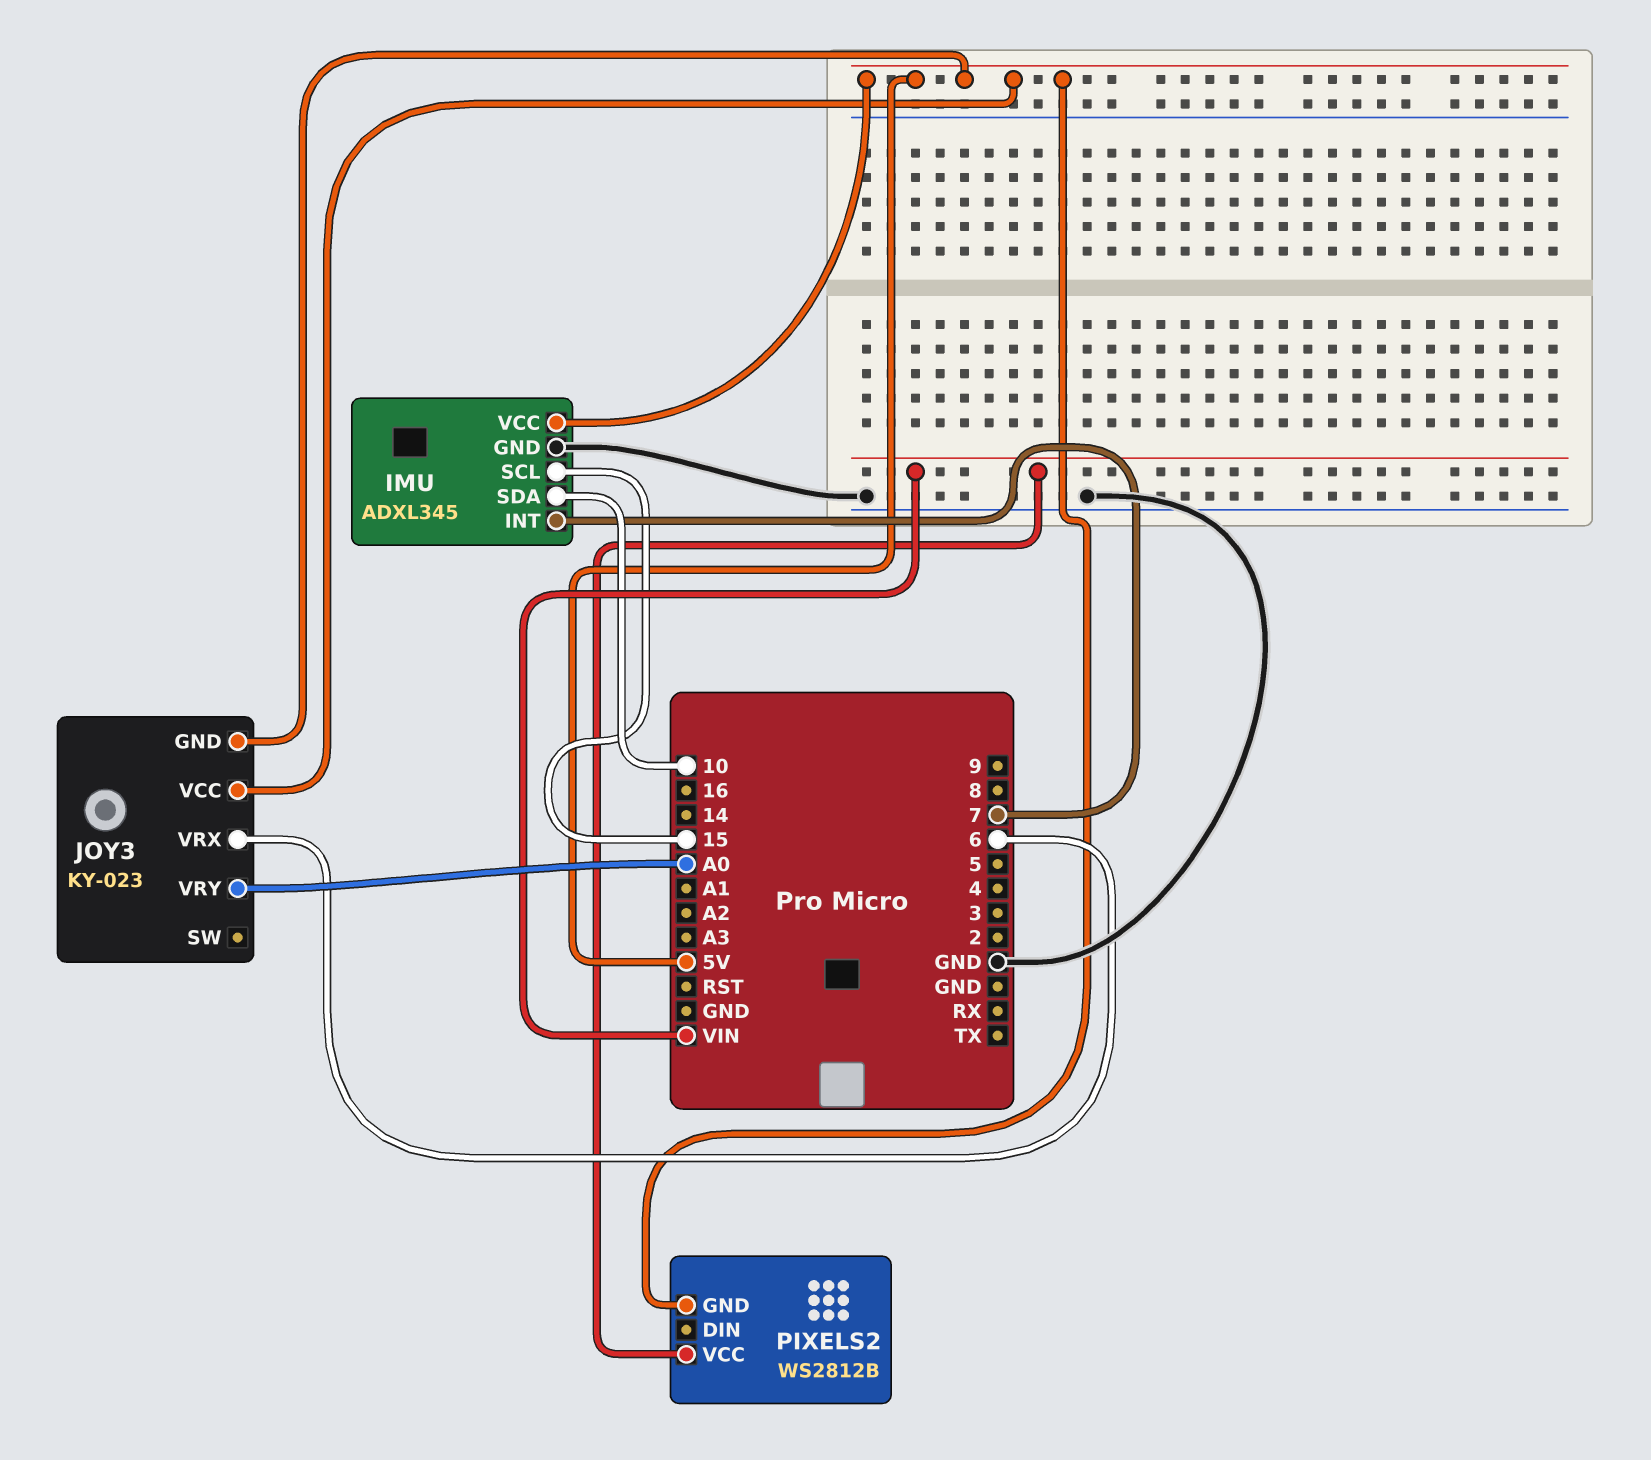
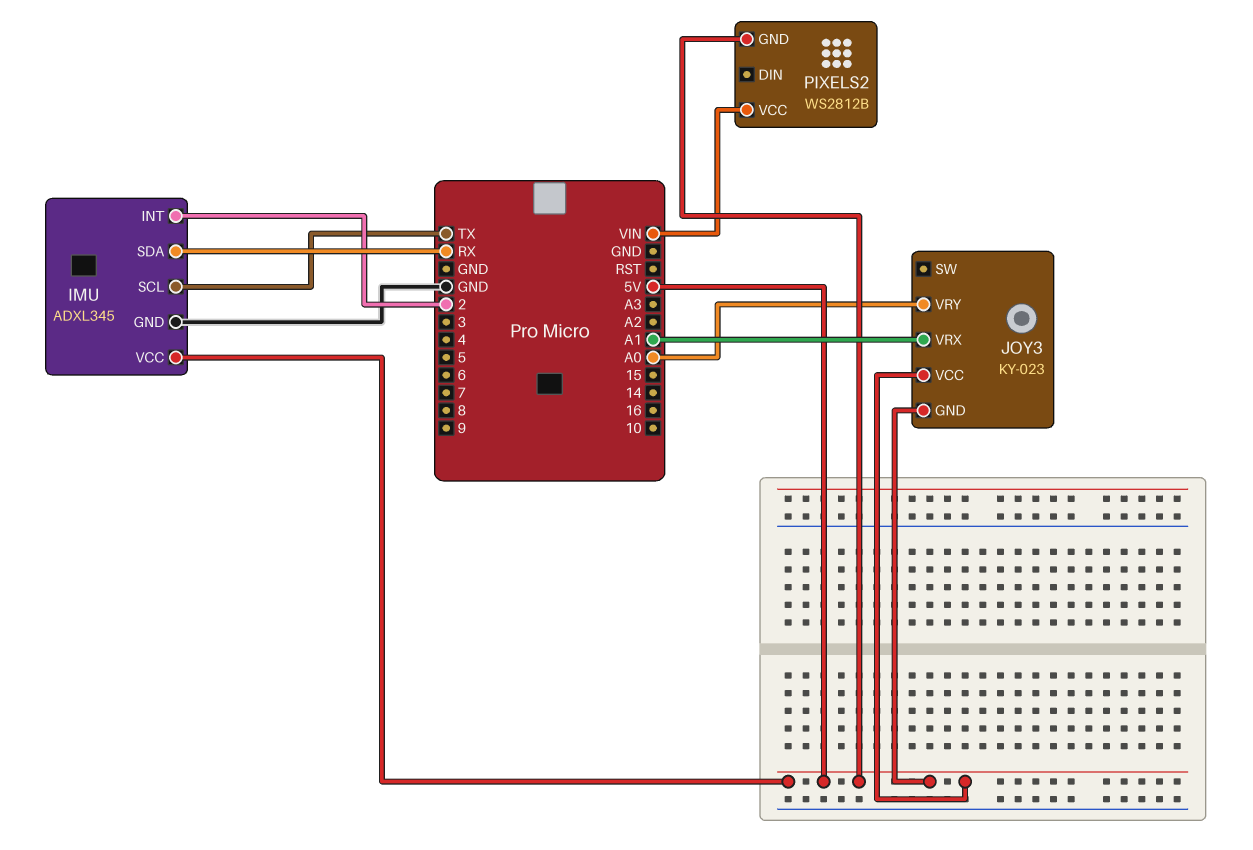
IMU pin INT: 7 -> 2
IMU pin SCL: 15 -> TX
IMU pin SDA: 10 -> RX
JOY3 pin VRX: 6 -> A1

